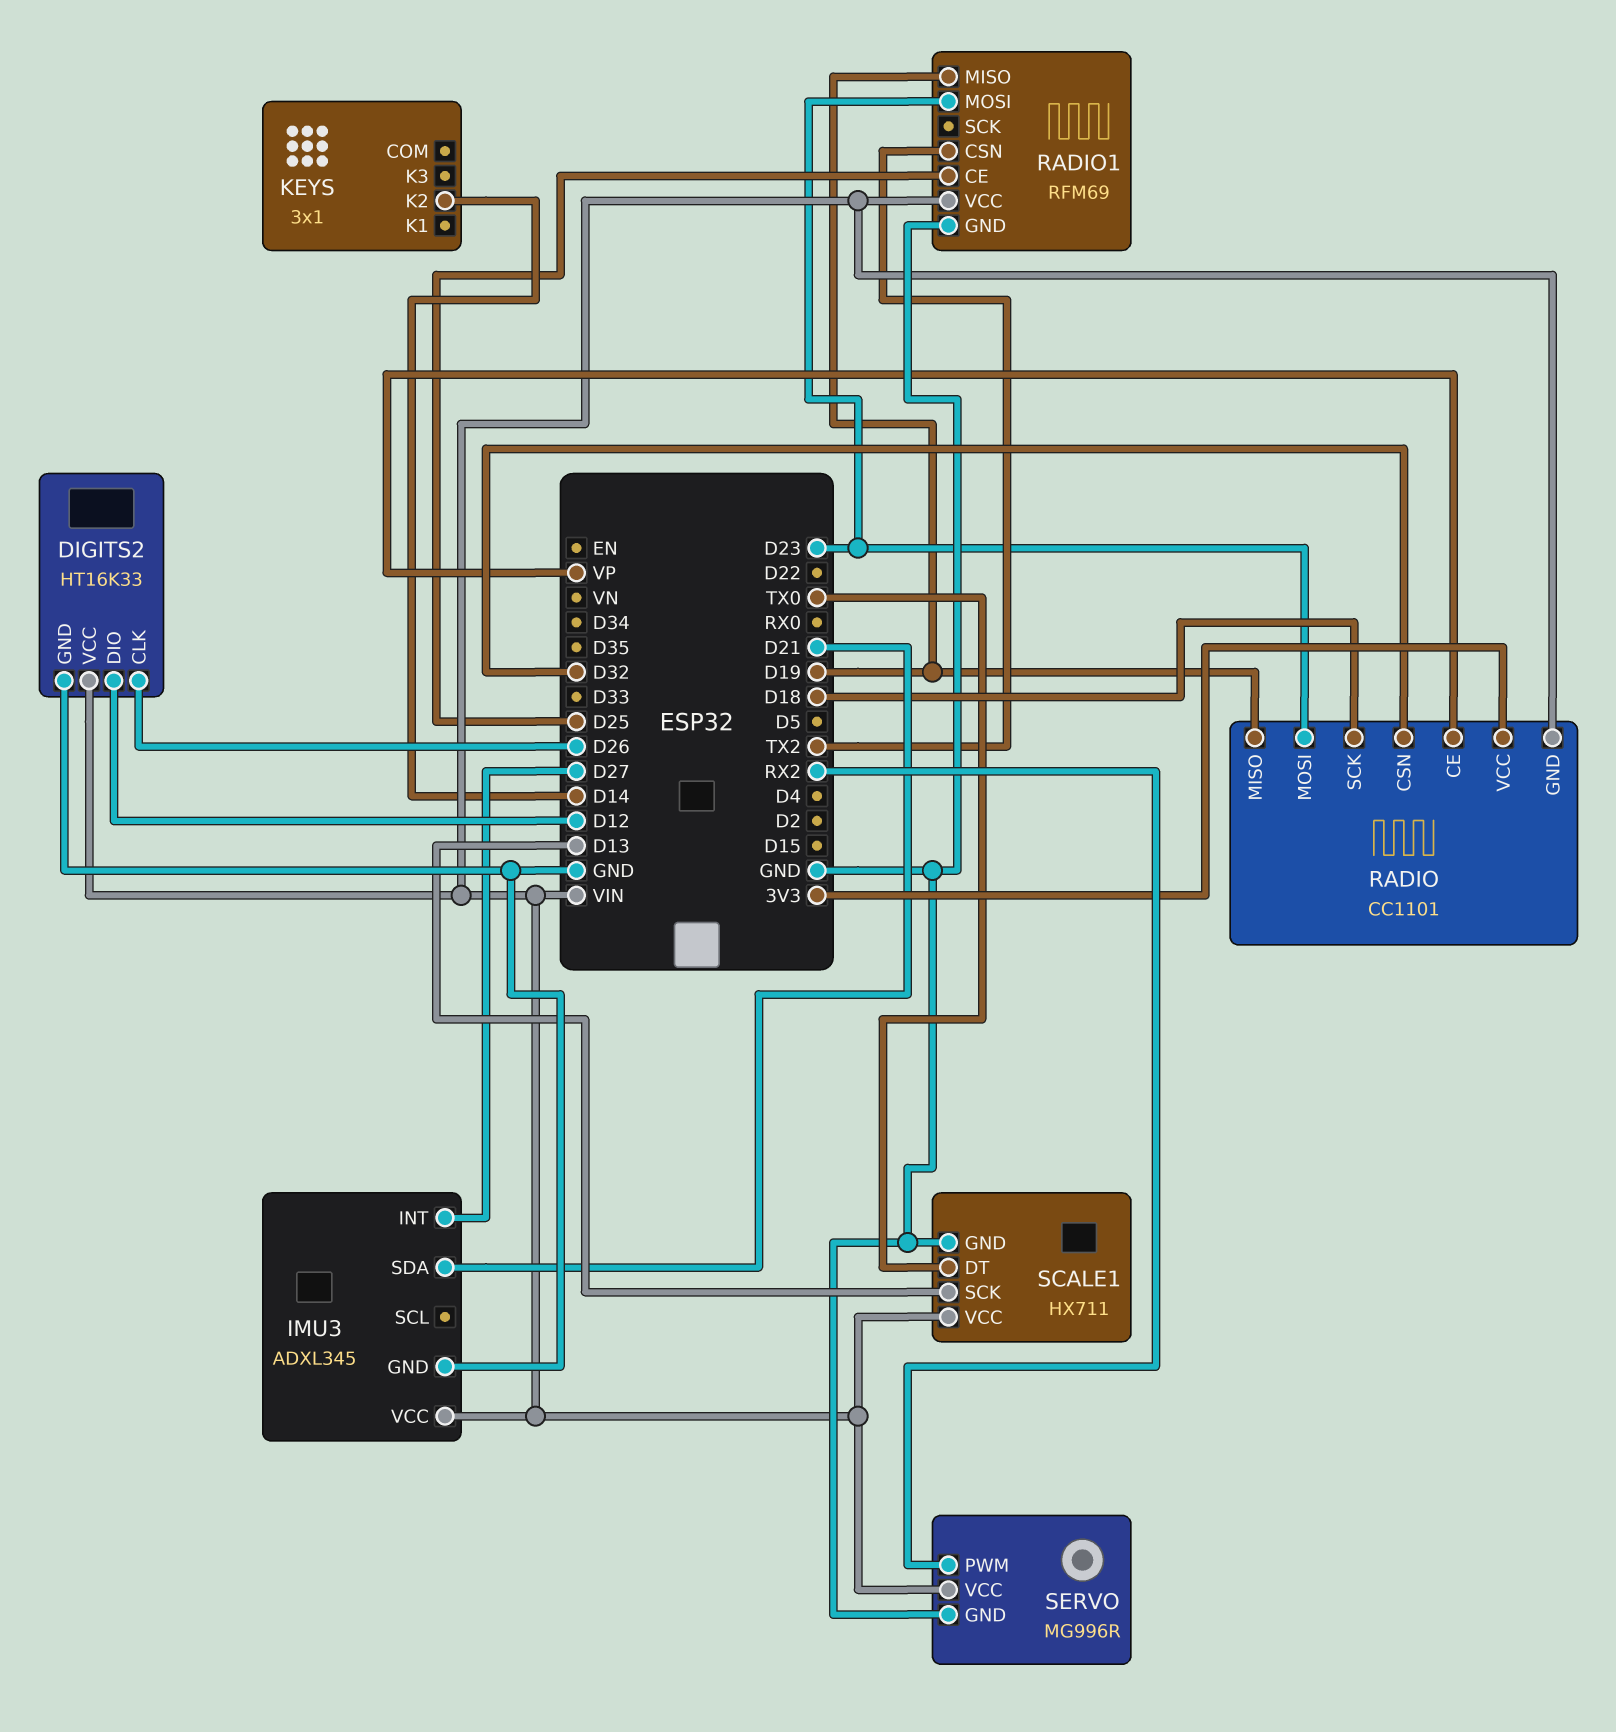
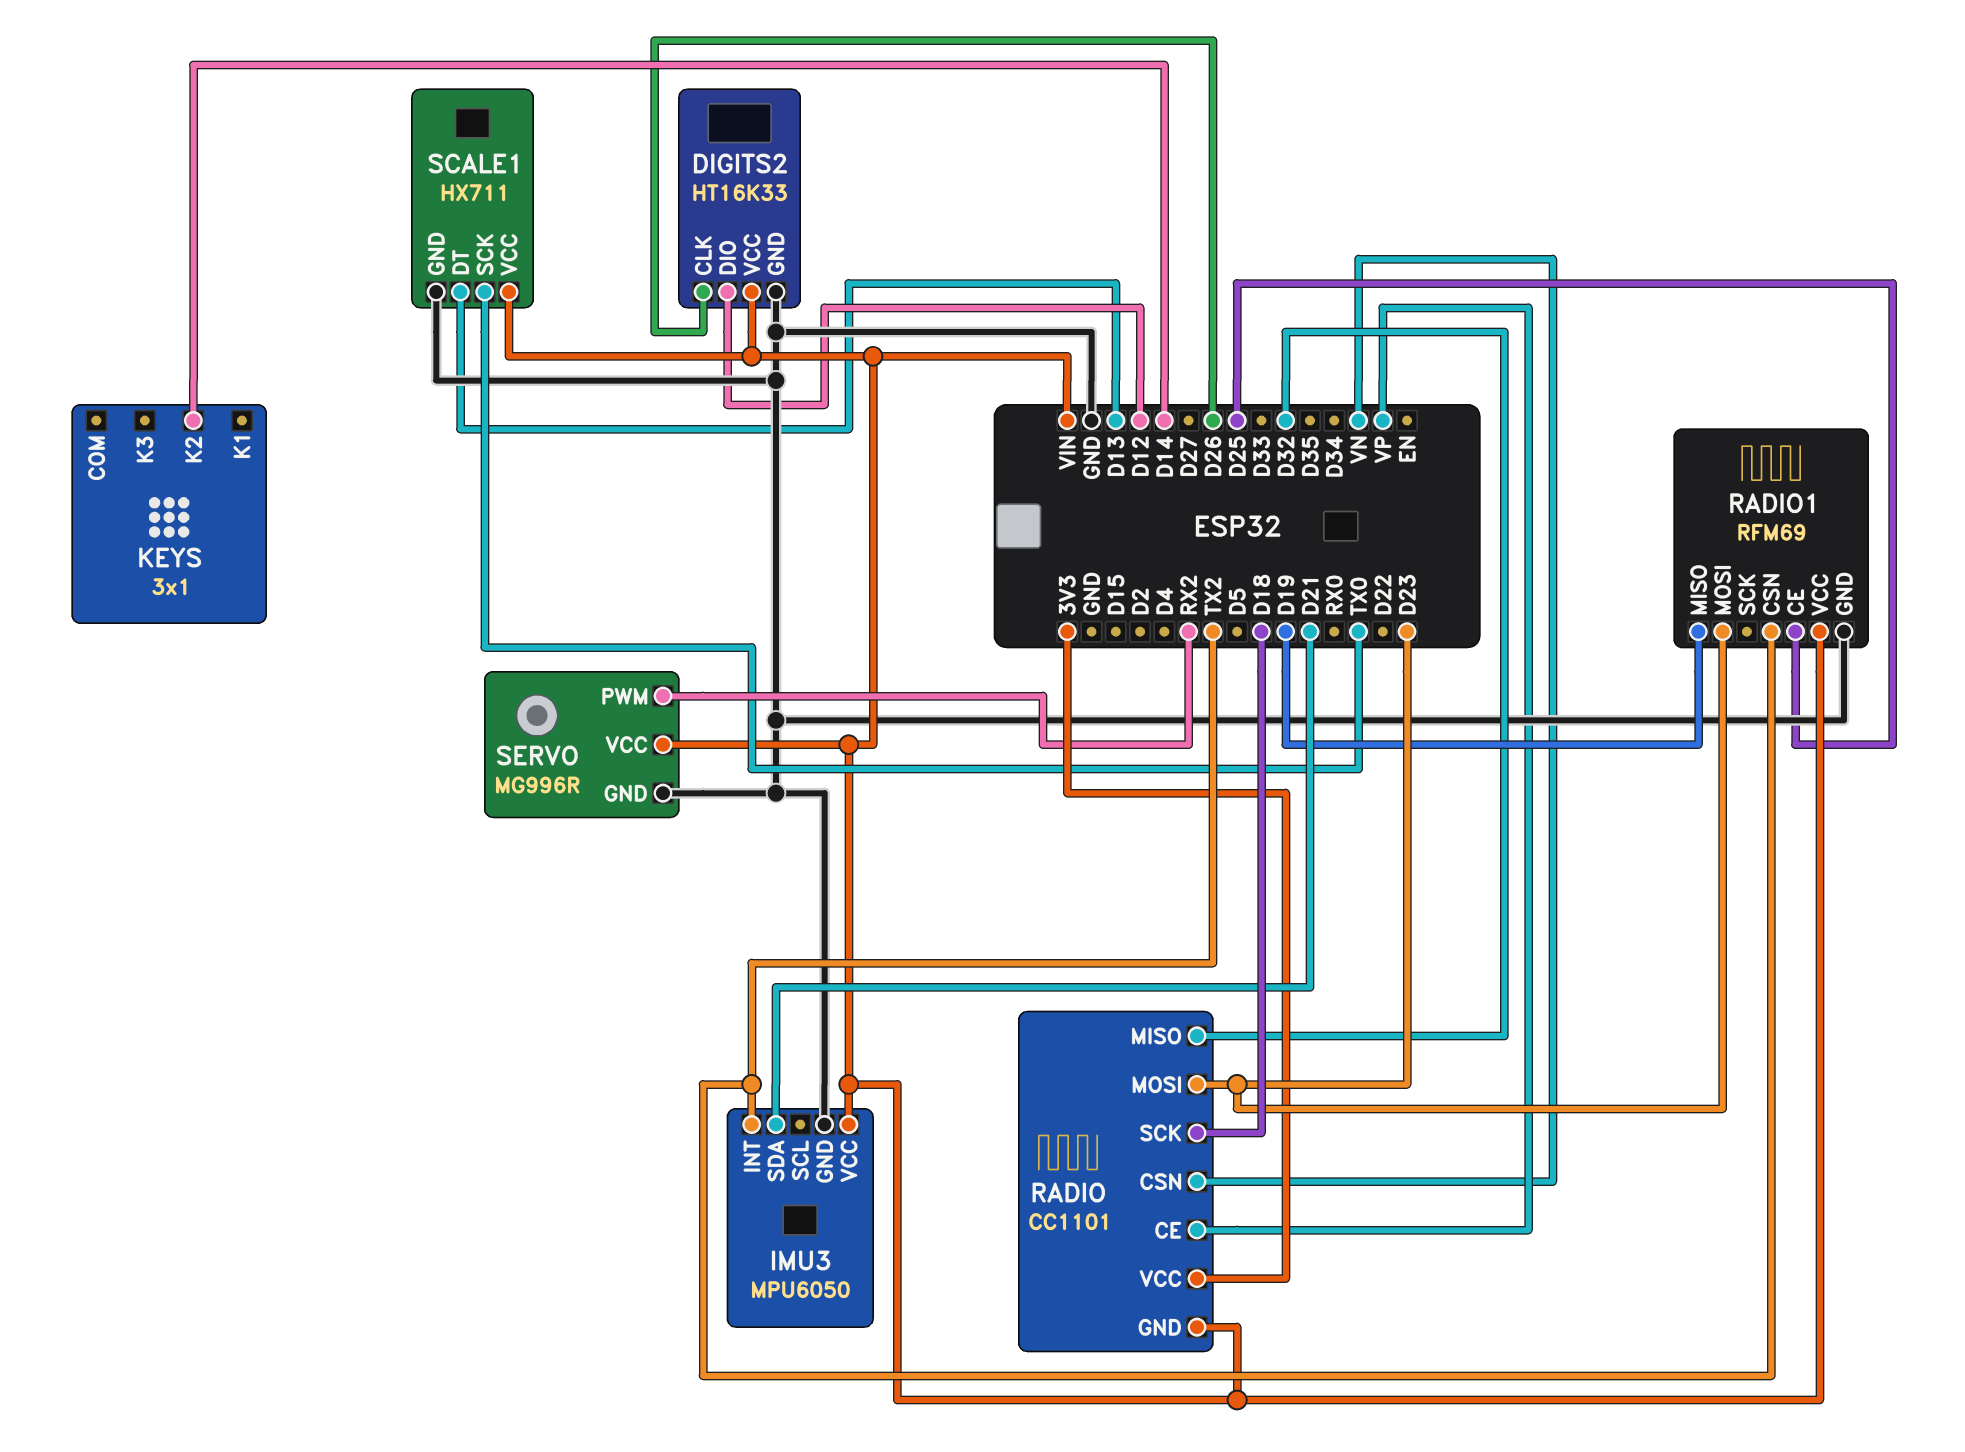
IMU3: ADXL345 -> MPU6050
IMU3 pin INT: D27 -> TX2
RADIO pin CSN: D32 -> VN
RADIO pin MISO: D19 -> D32
SCALE1 pin DT: TX0 -> D13
SCALE1 pin SCK: D13 -> TX0

